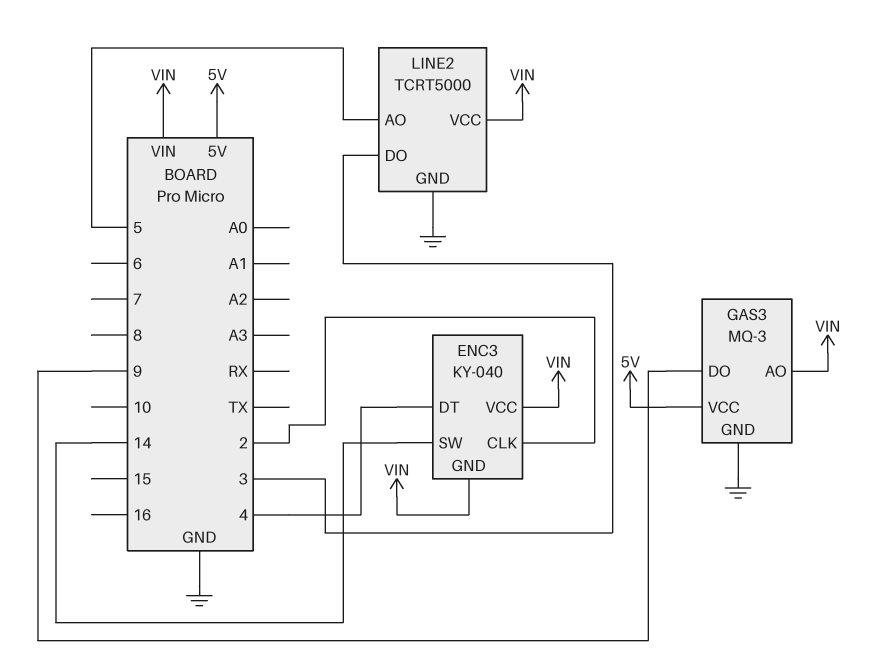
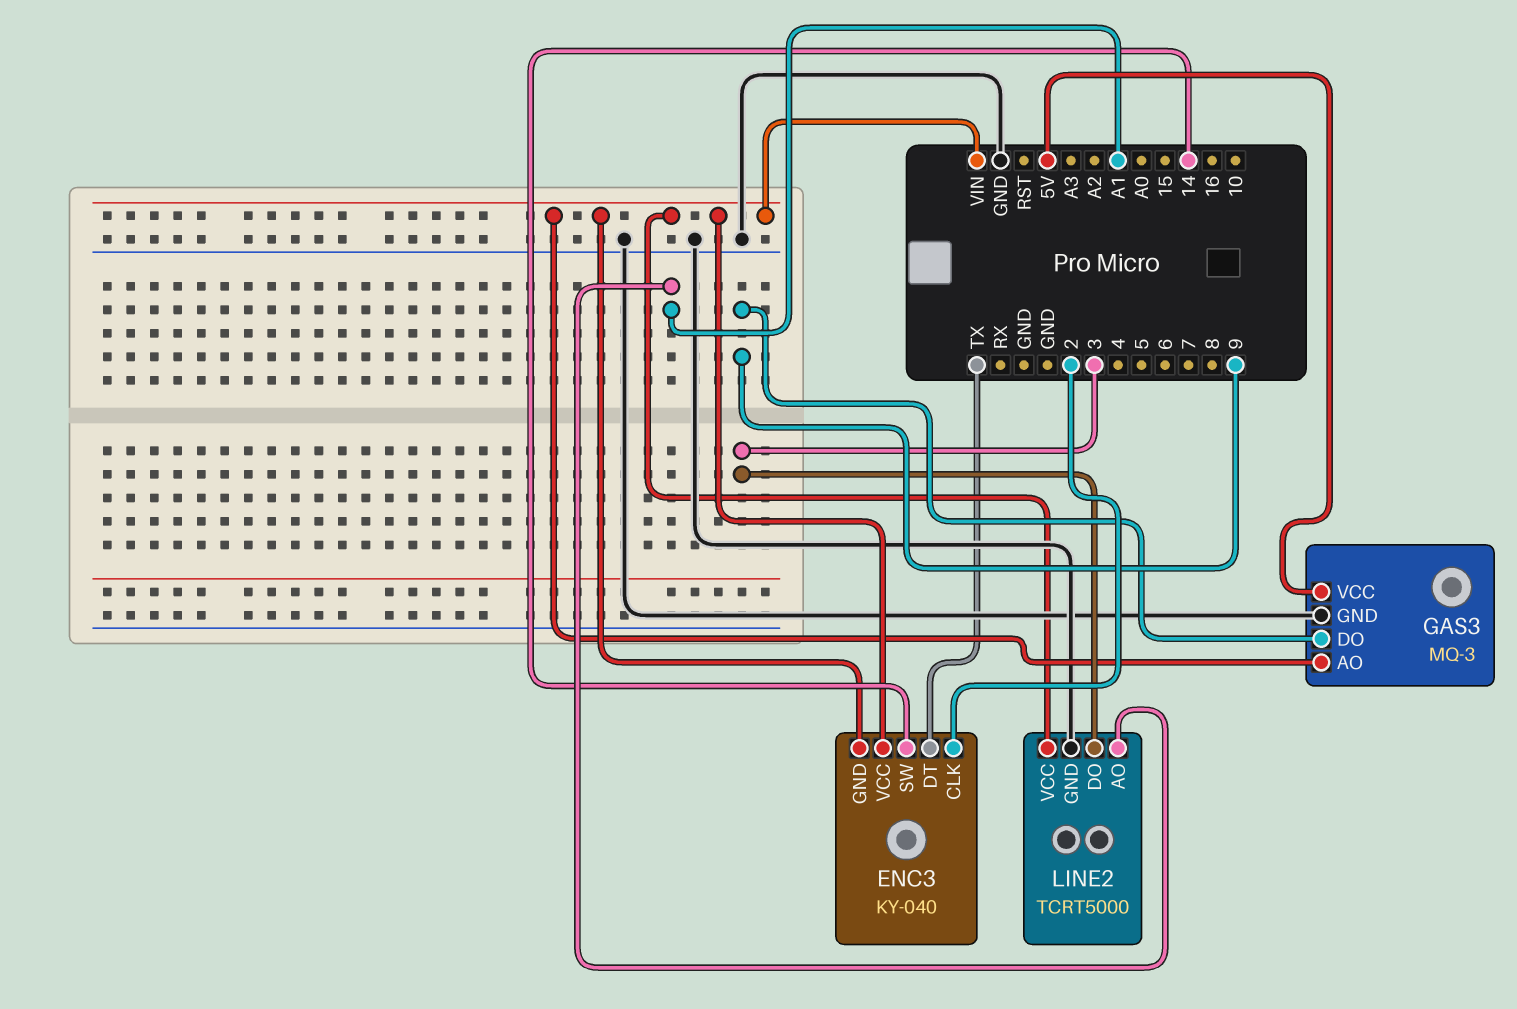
ENC3 pin DT: 4 -> TX
LINE2 pin AO: 5 -> A1

